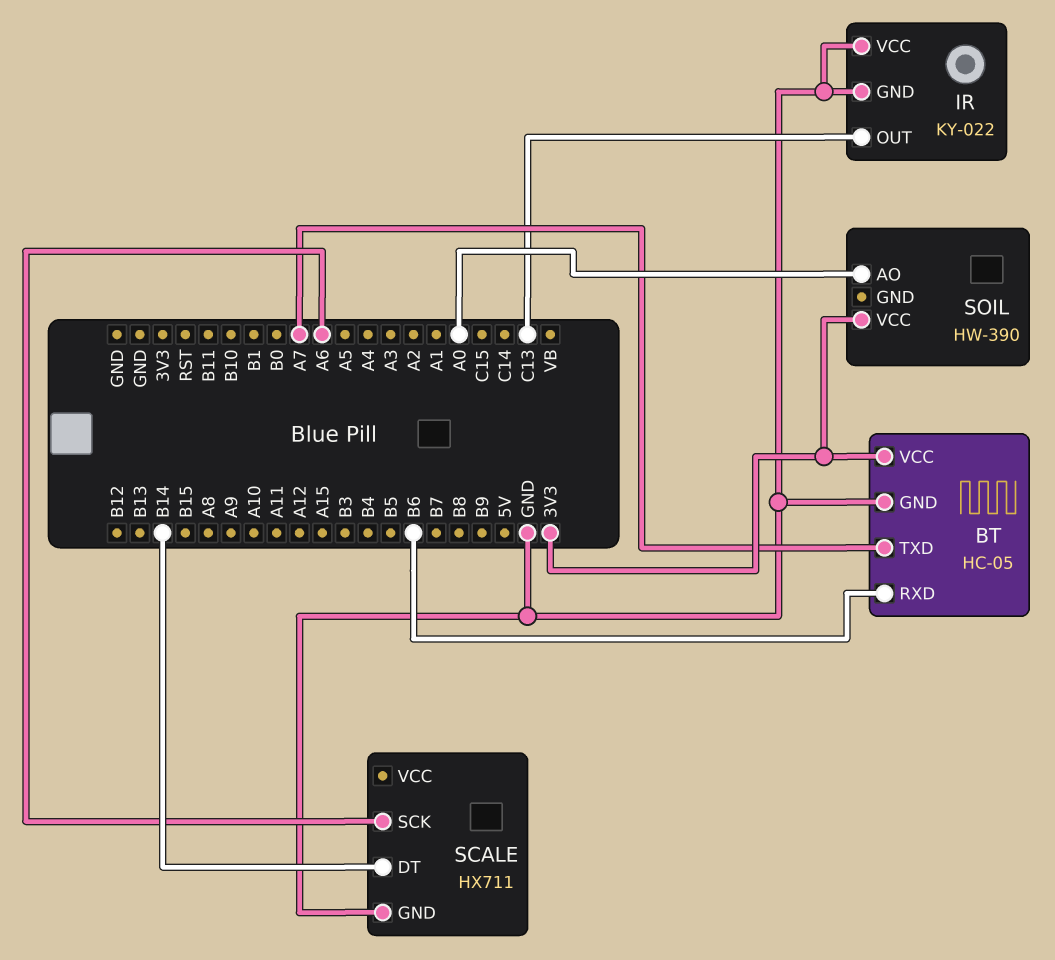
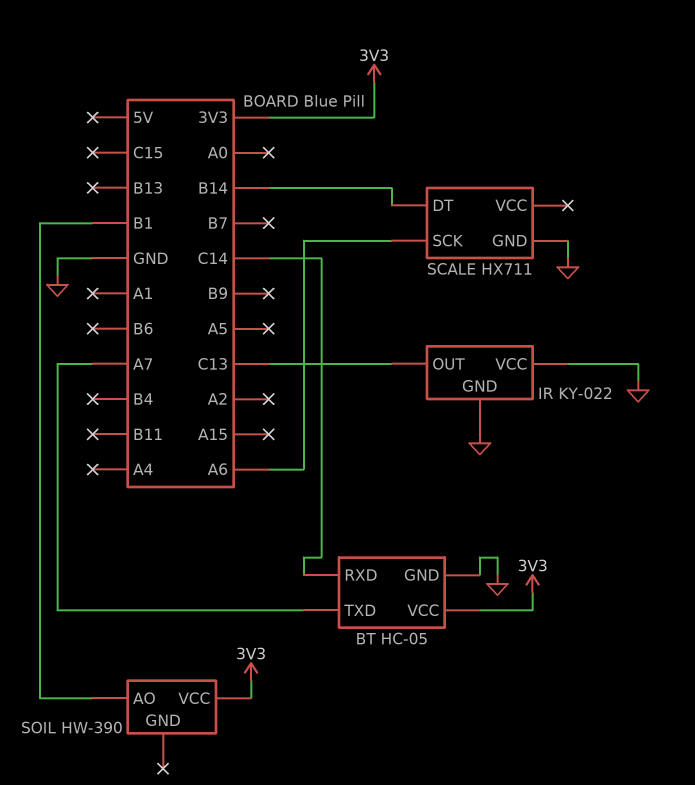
BT pin RXD: B6 -> C14
SOIL pin AO: A0 -> B1

